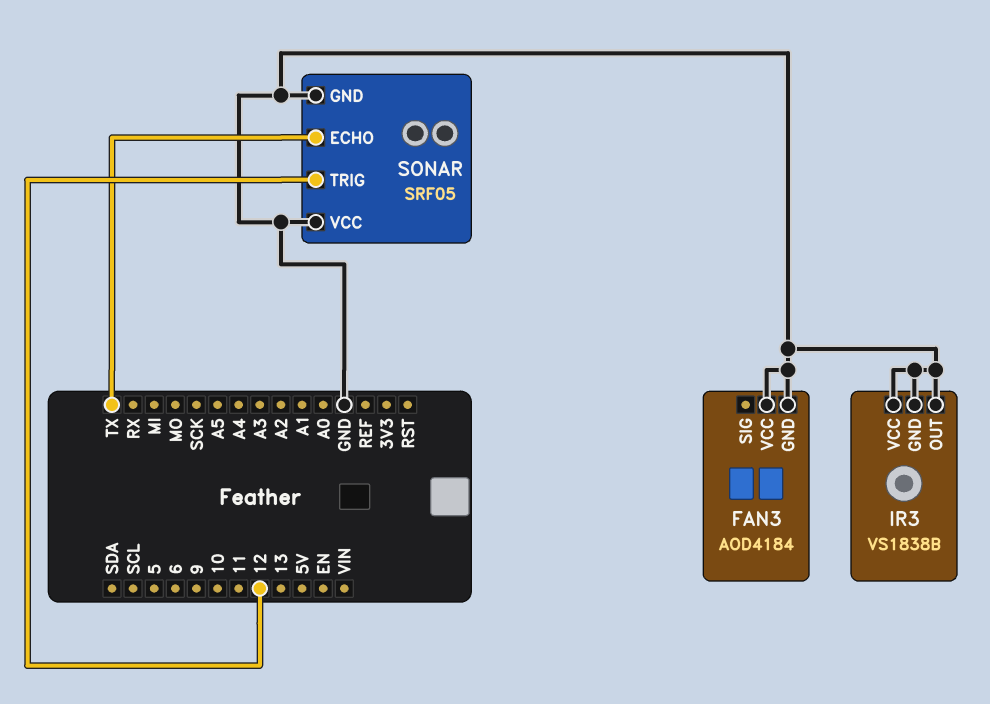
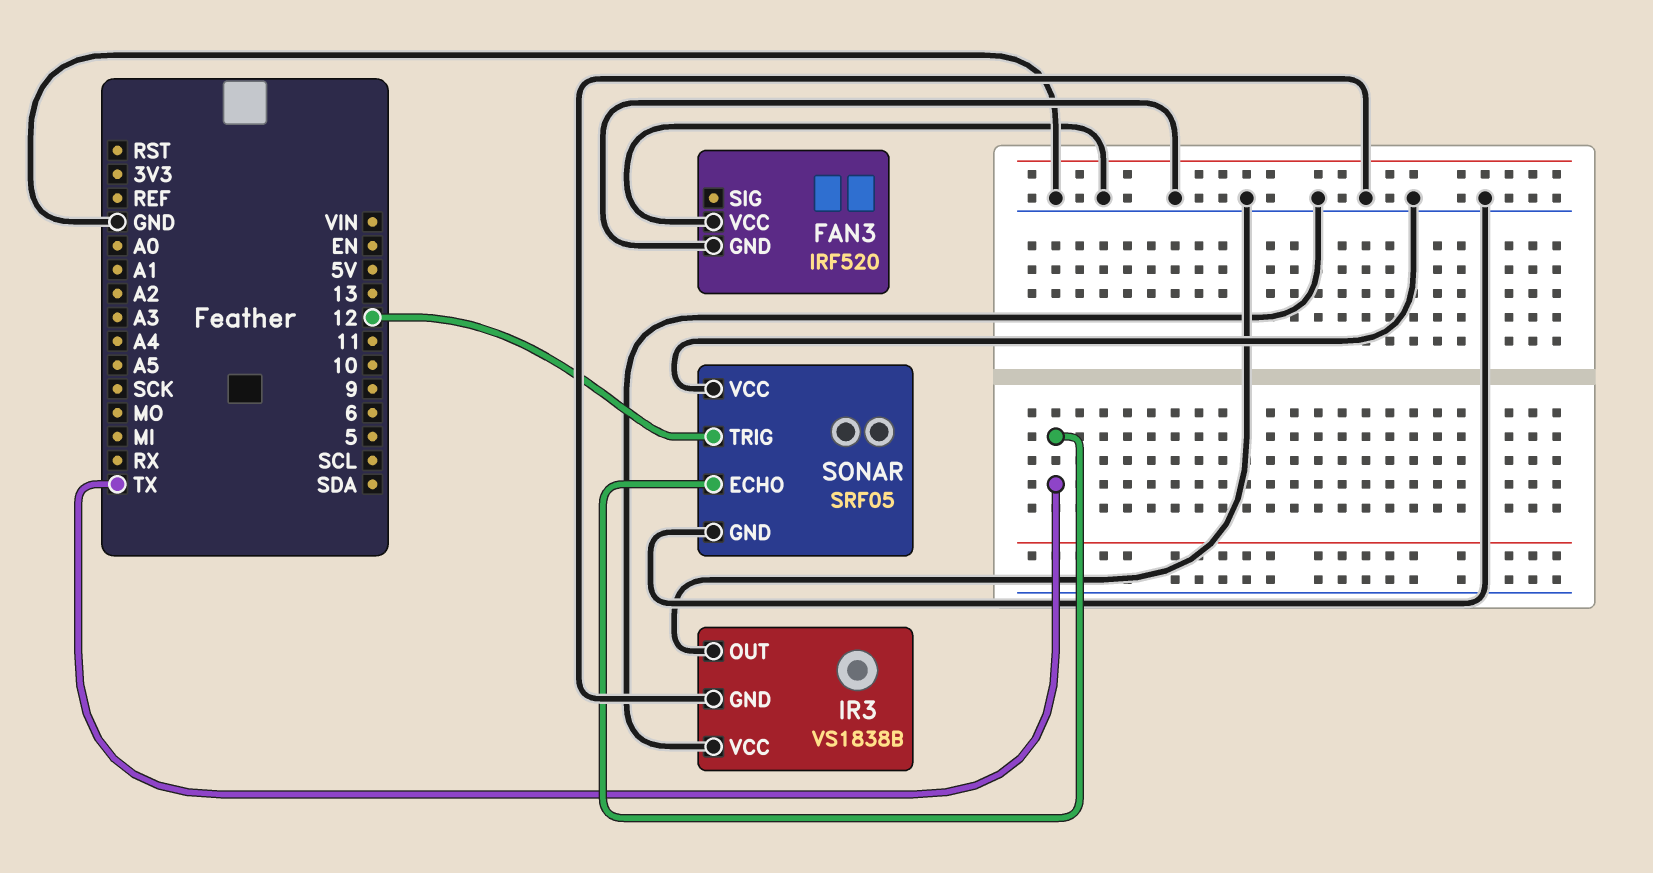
FAN3: AOD4184 -> IRF520

